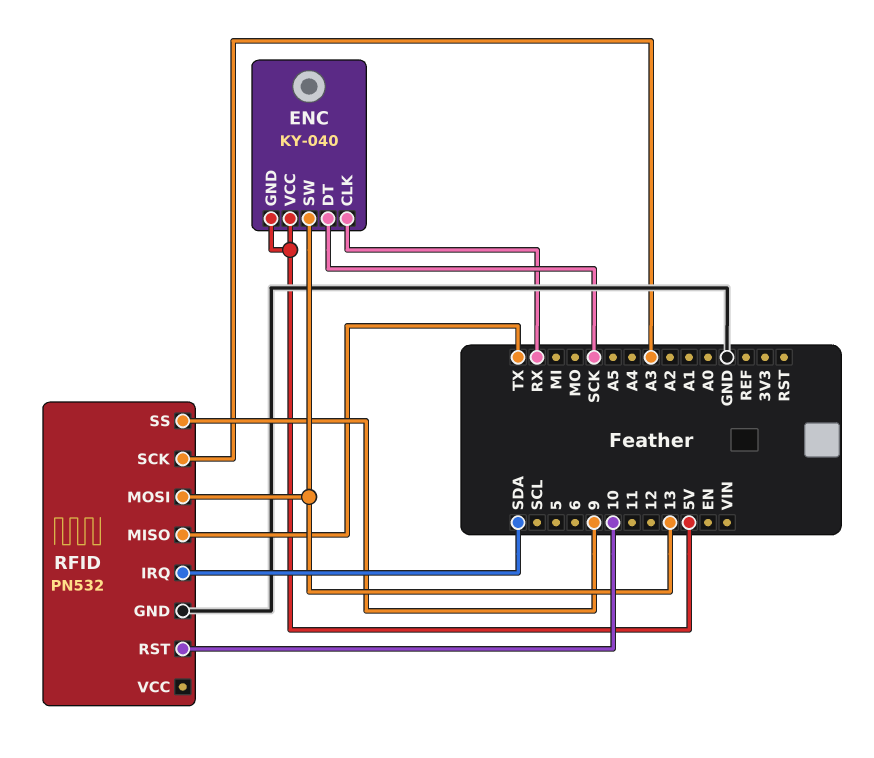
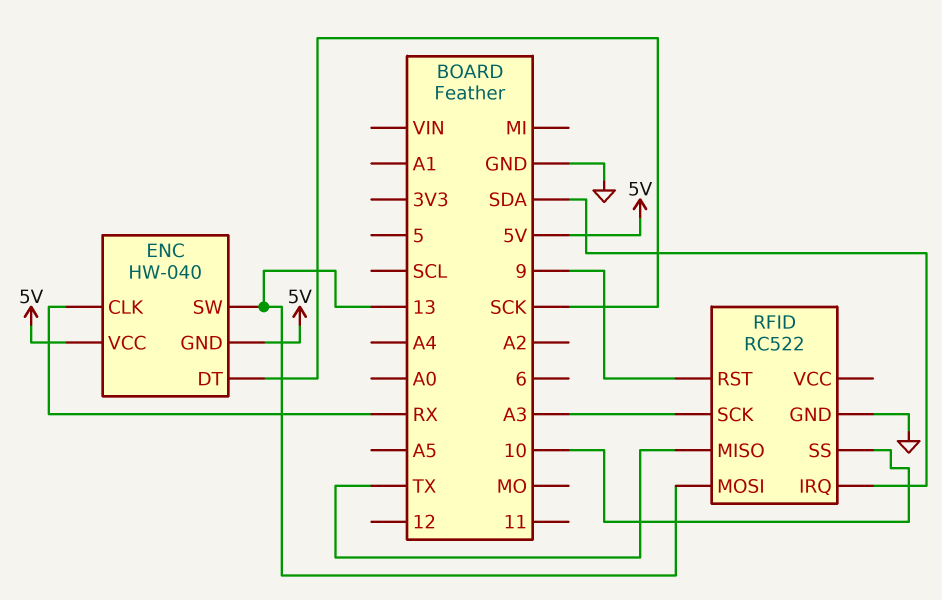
ENC: KY-040 -> HW-040
RFID: PN532 -> RC522
RFID pin RST: 10 -> 9
RFID pin SS: 9 -> 10

